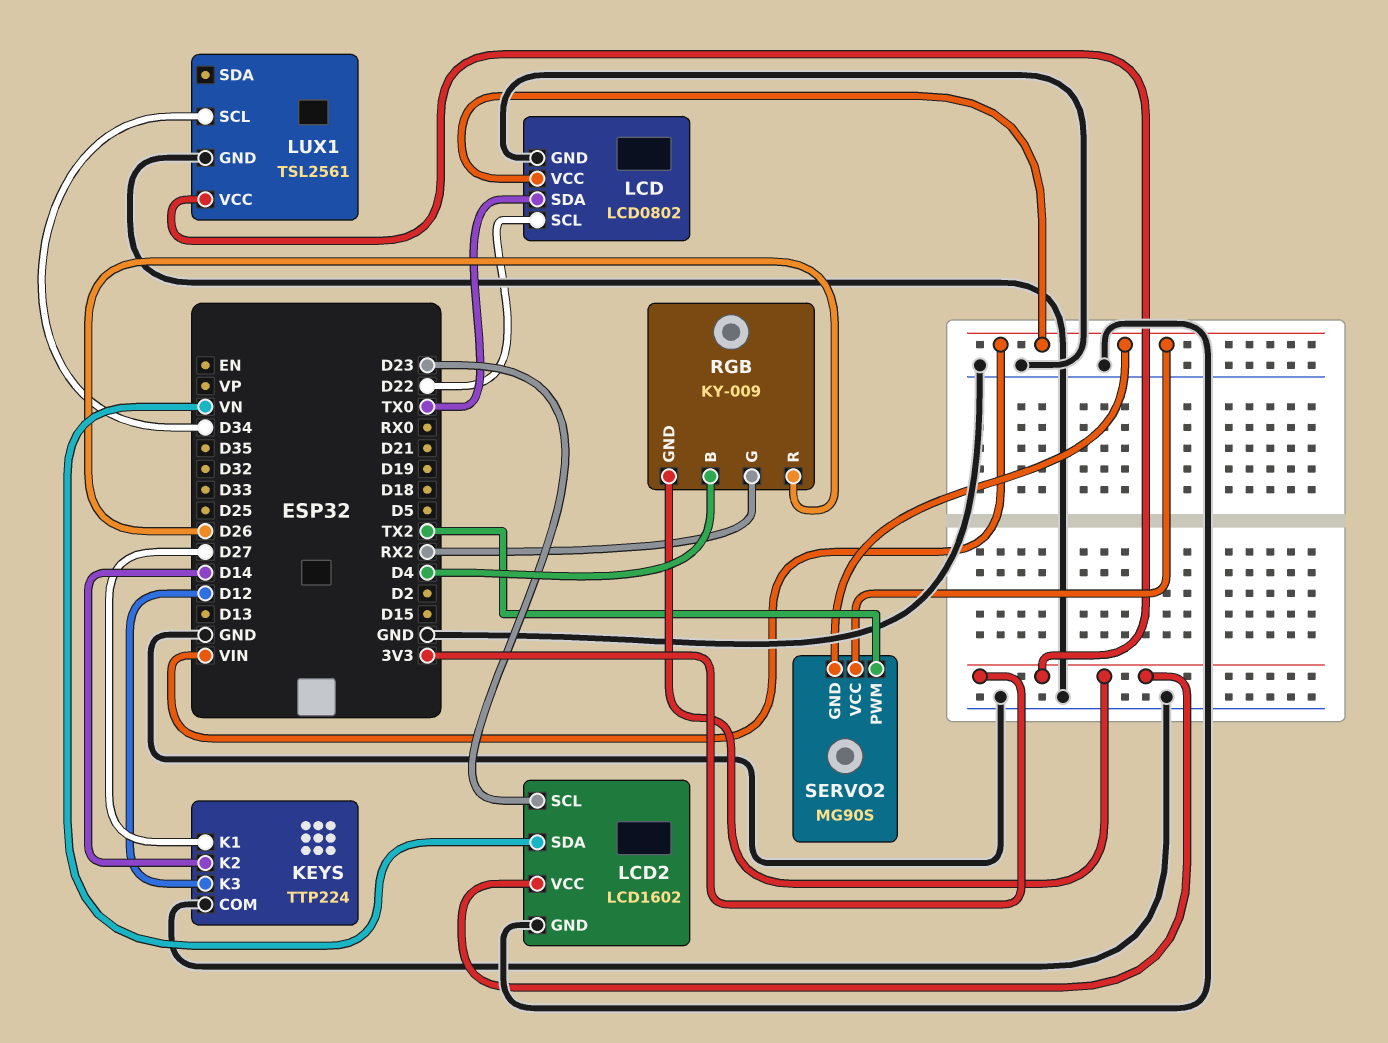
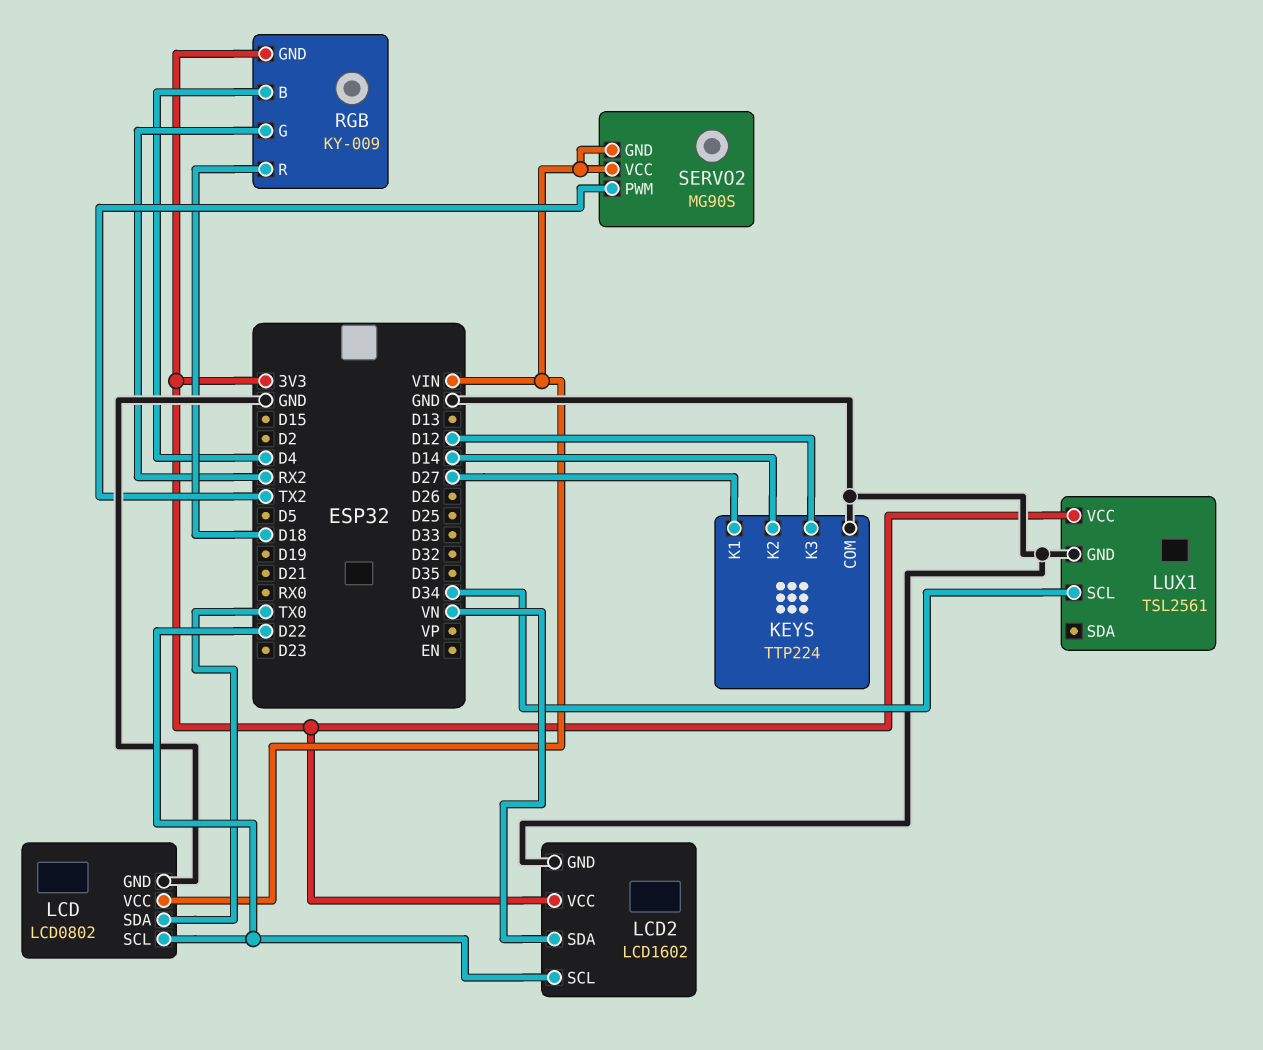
LCD2 pin SCL: D23 -> D22
RGB pin R: D26 -> D18

